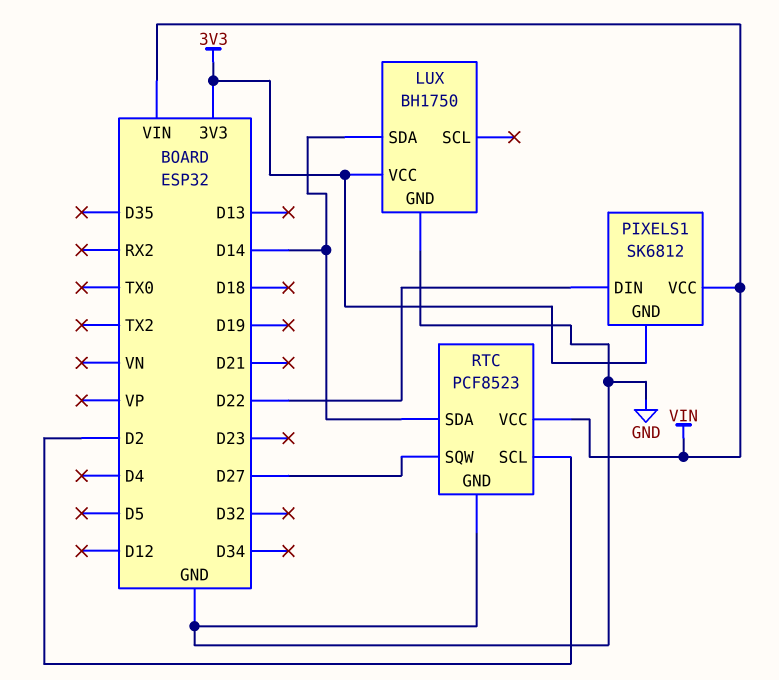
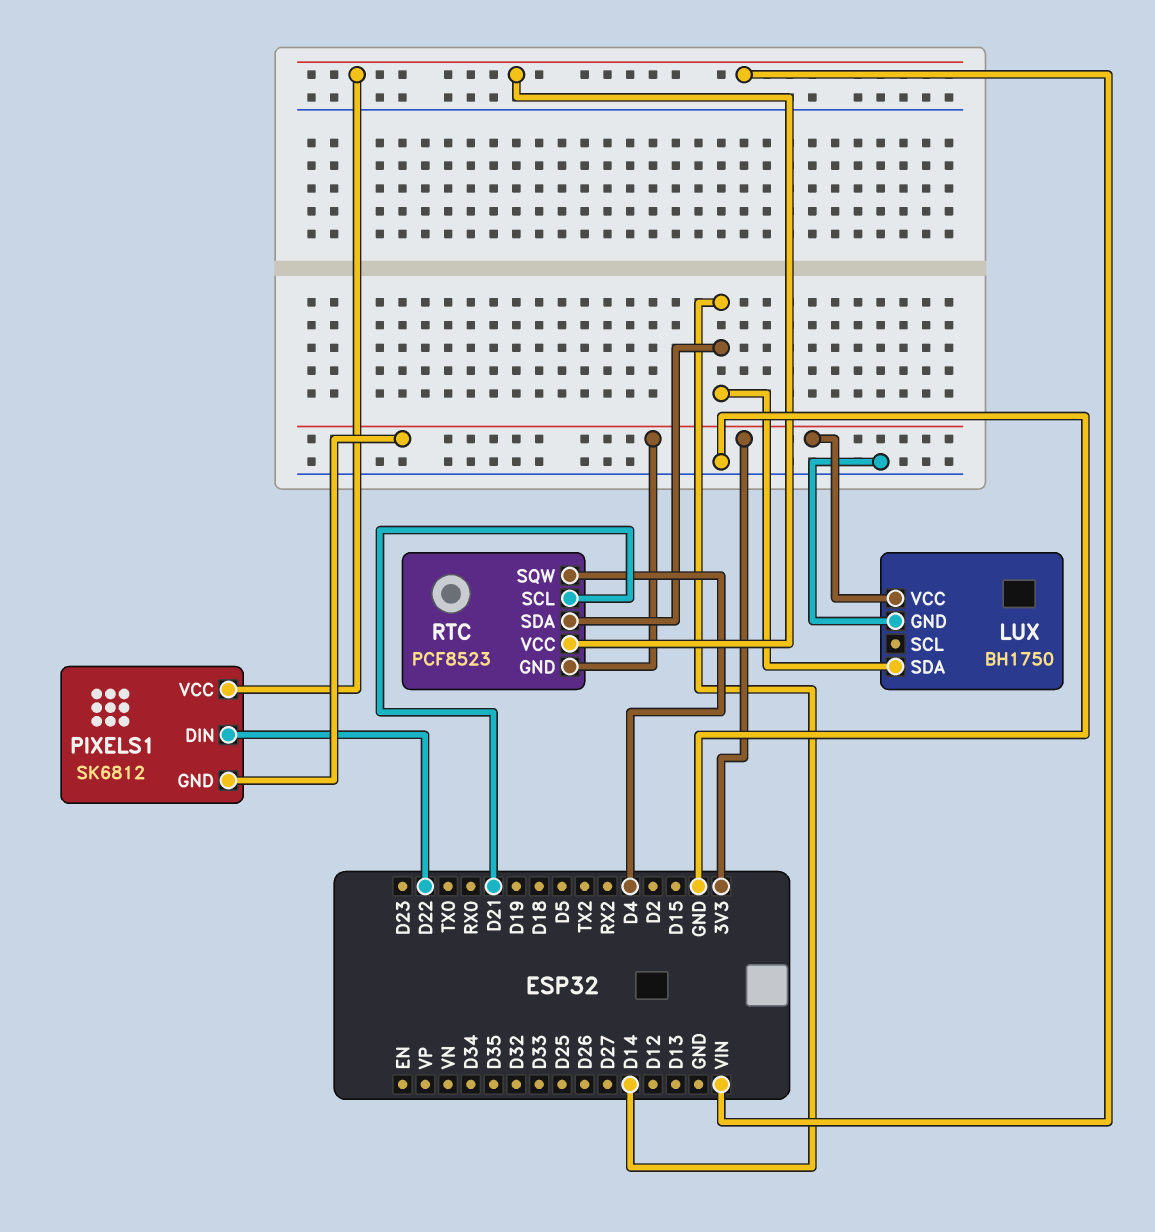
RTC pin GND: GND -> 3V3
RTC pin SCL: D2 -> D21
RTC pin SQW: D27 -> D4

